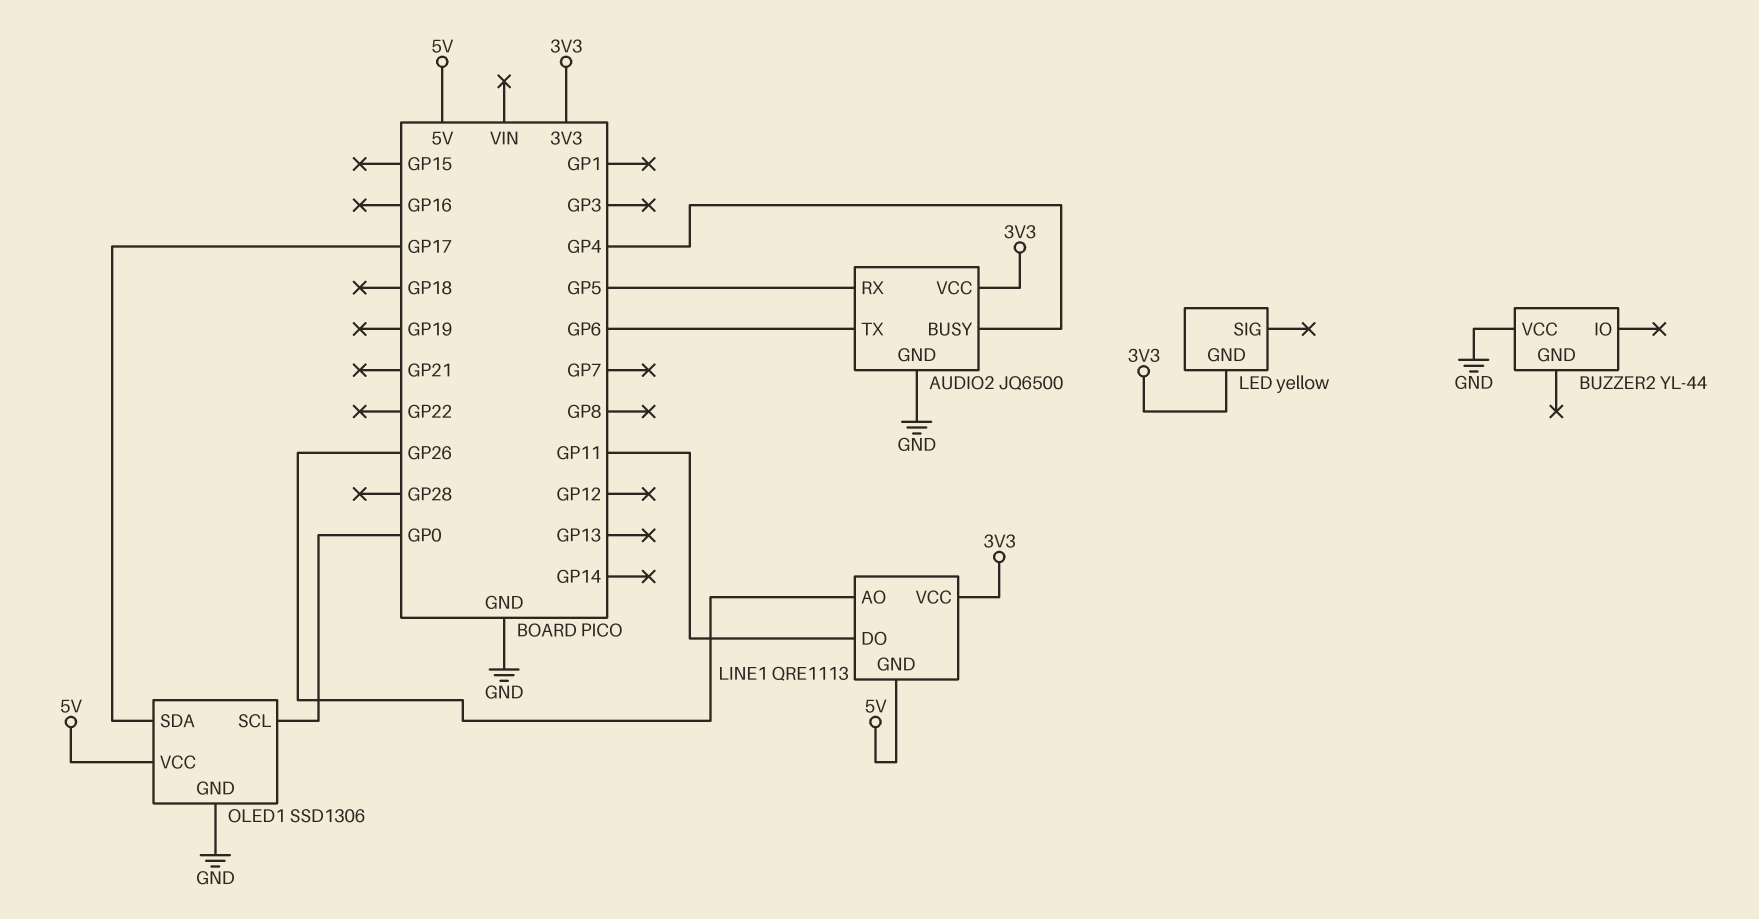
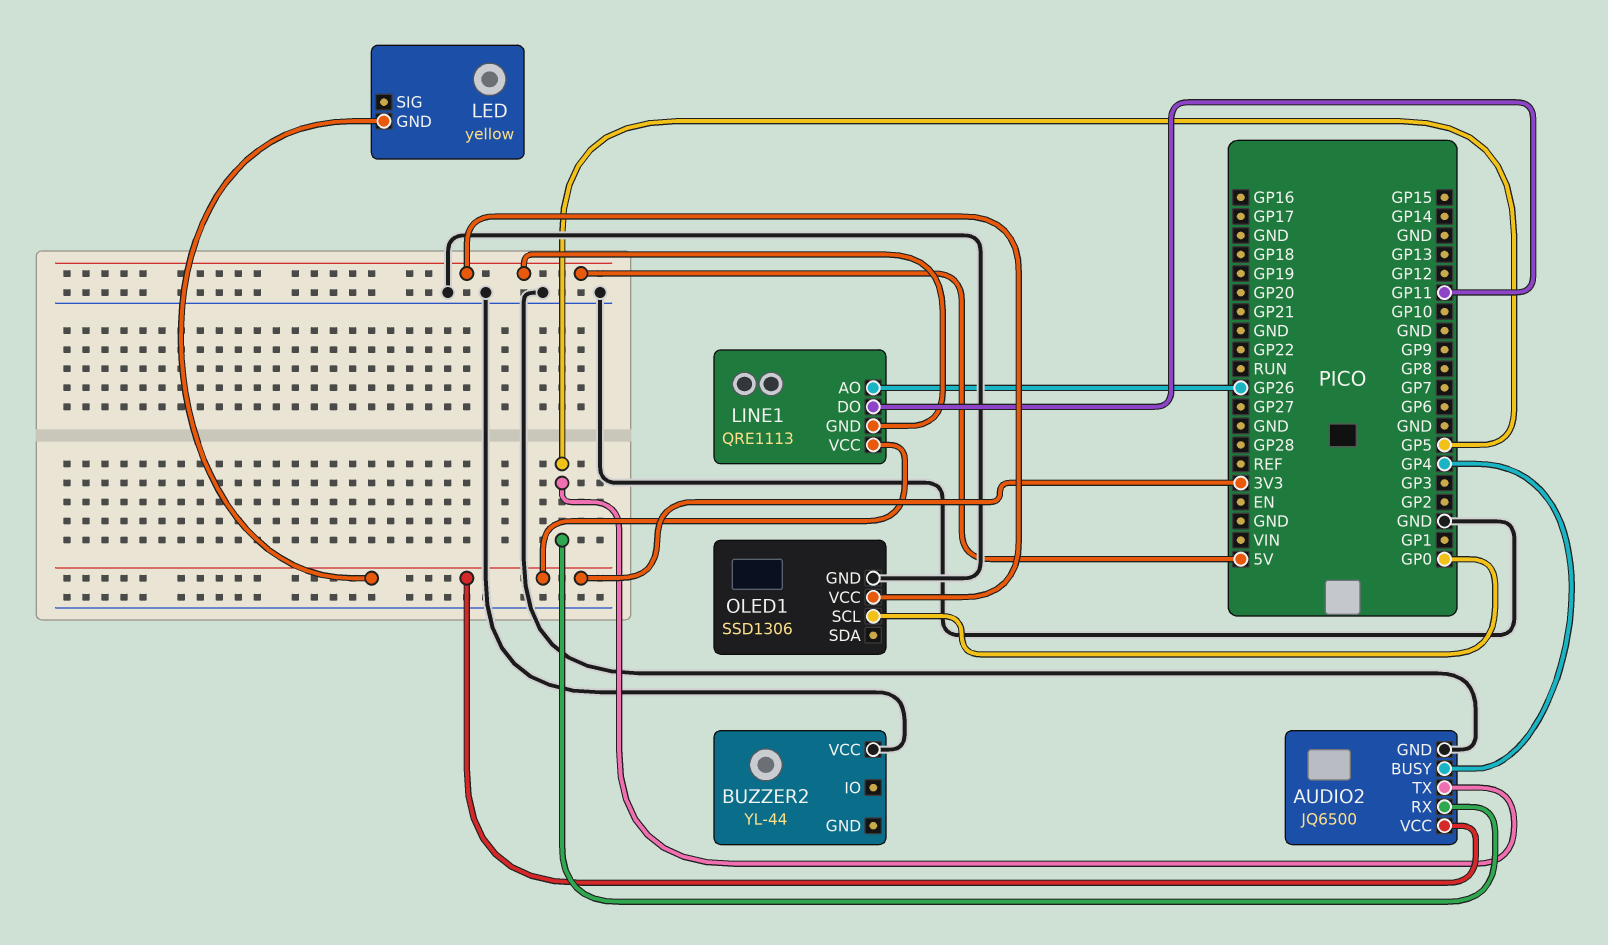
AUDIO2 pin TX: GP6 -> GP5
OLED1 pin SDA: GP17 -> none

